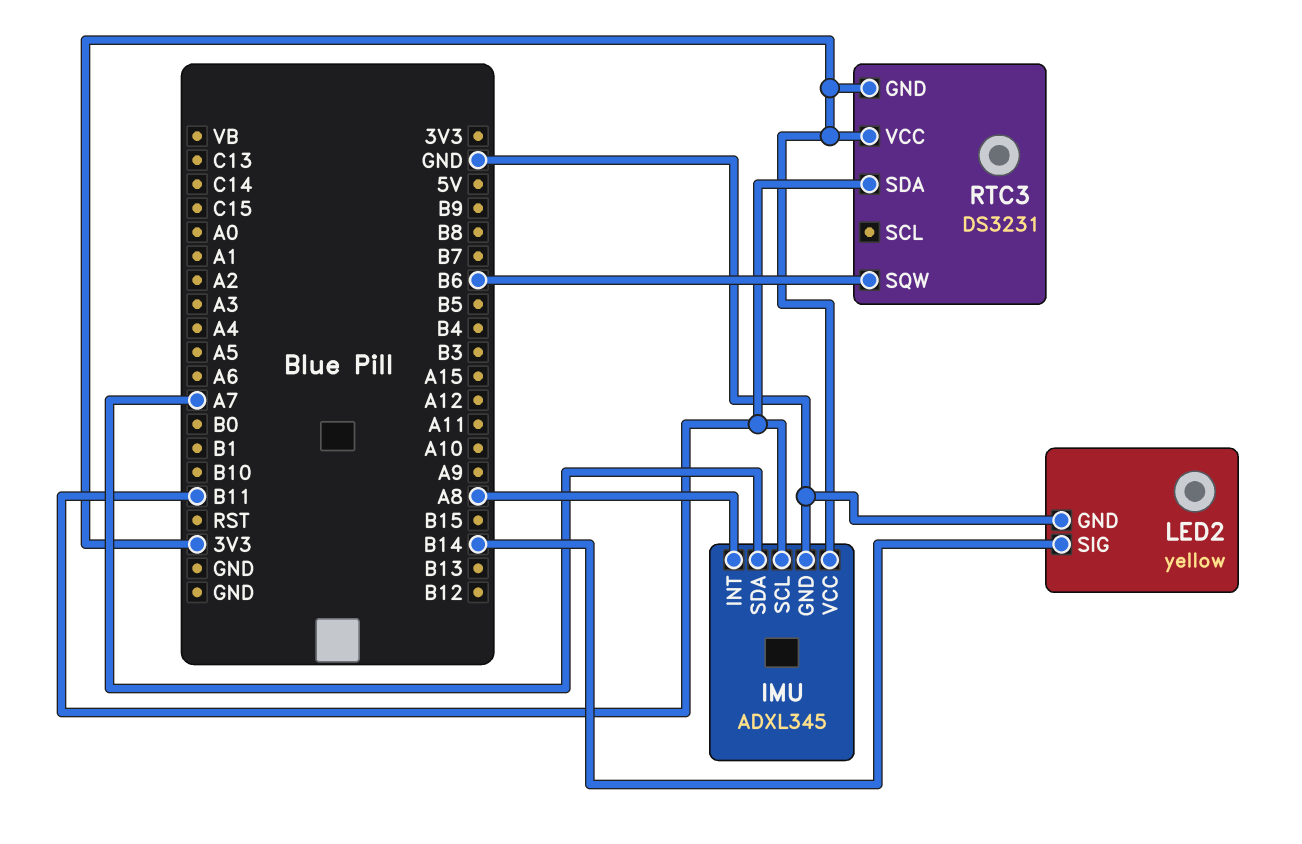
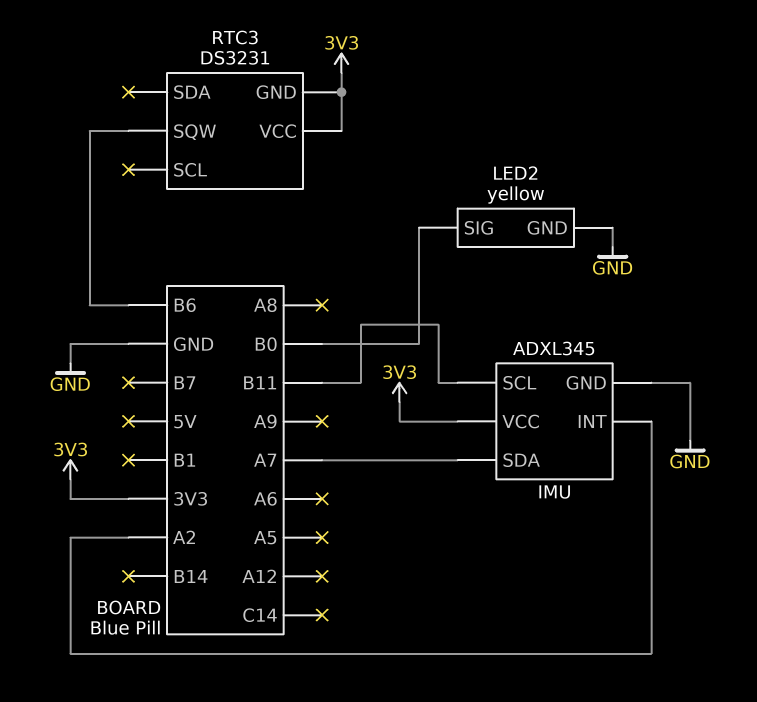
IMU pin INT: A8 -> A2
LED2 pin SIG: B14 -> B0
RTC3 pin SDA: B11 -> none

